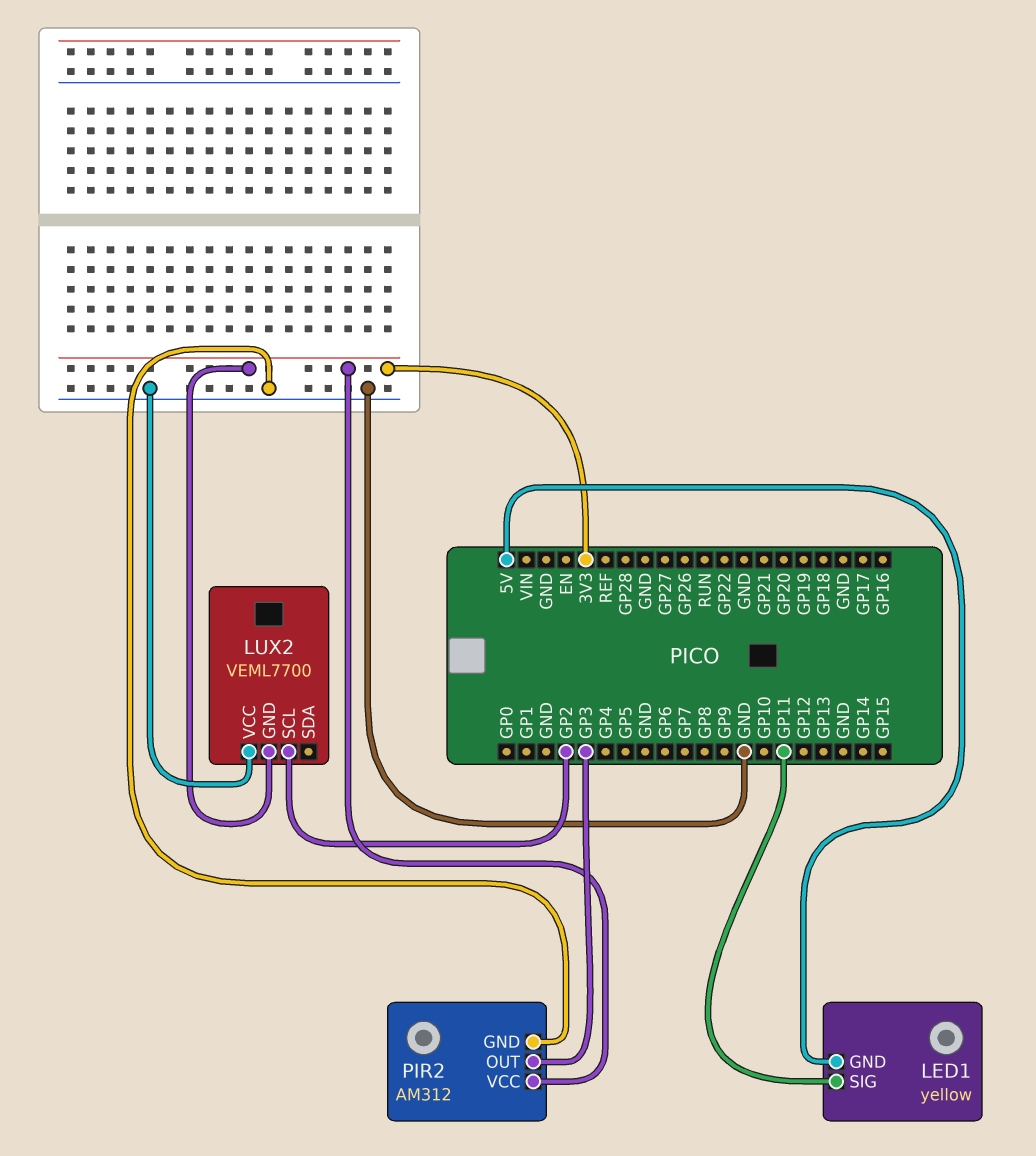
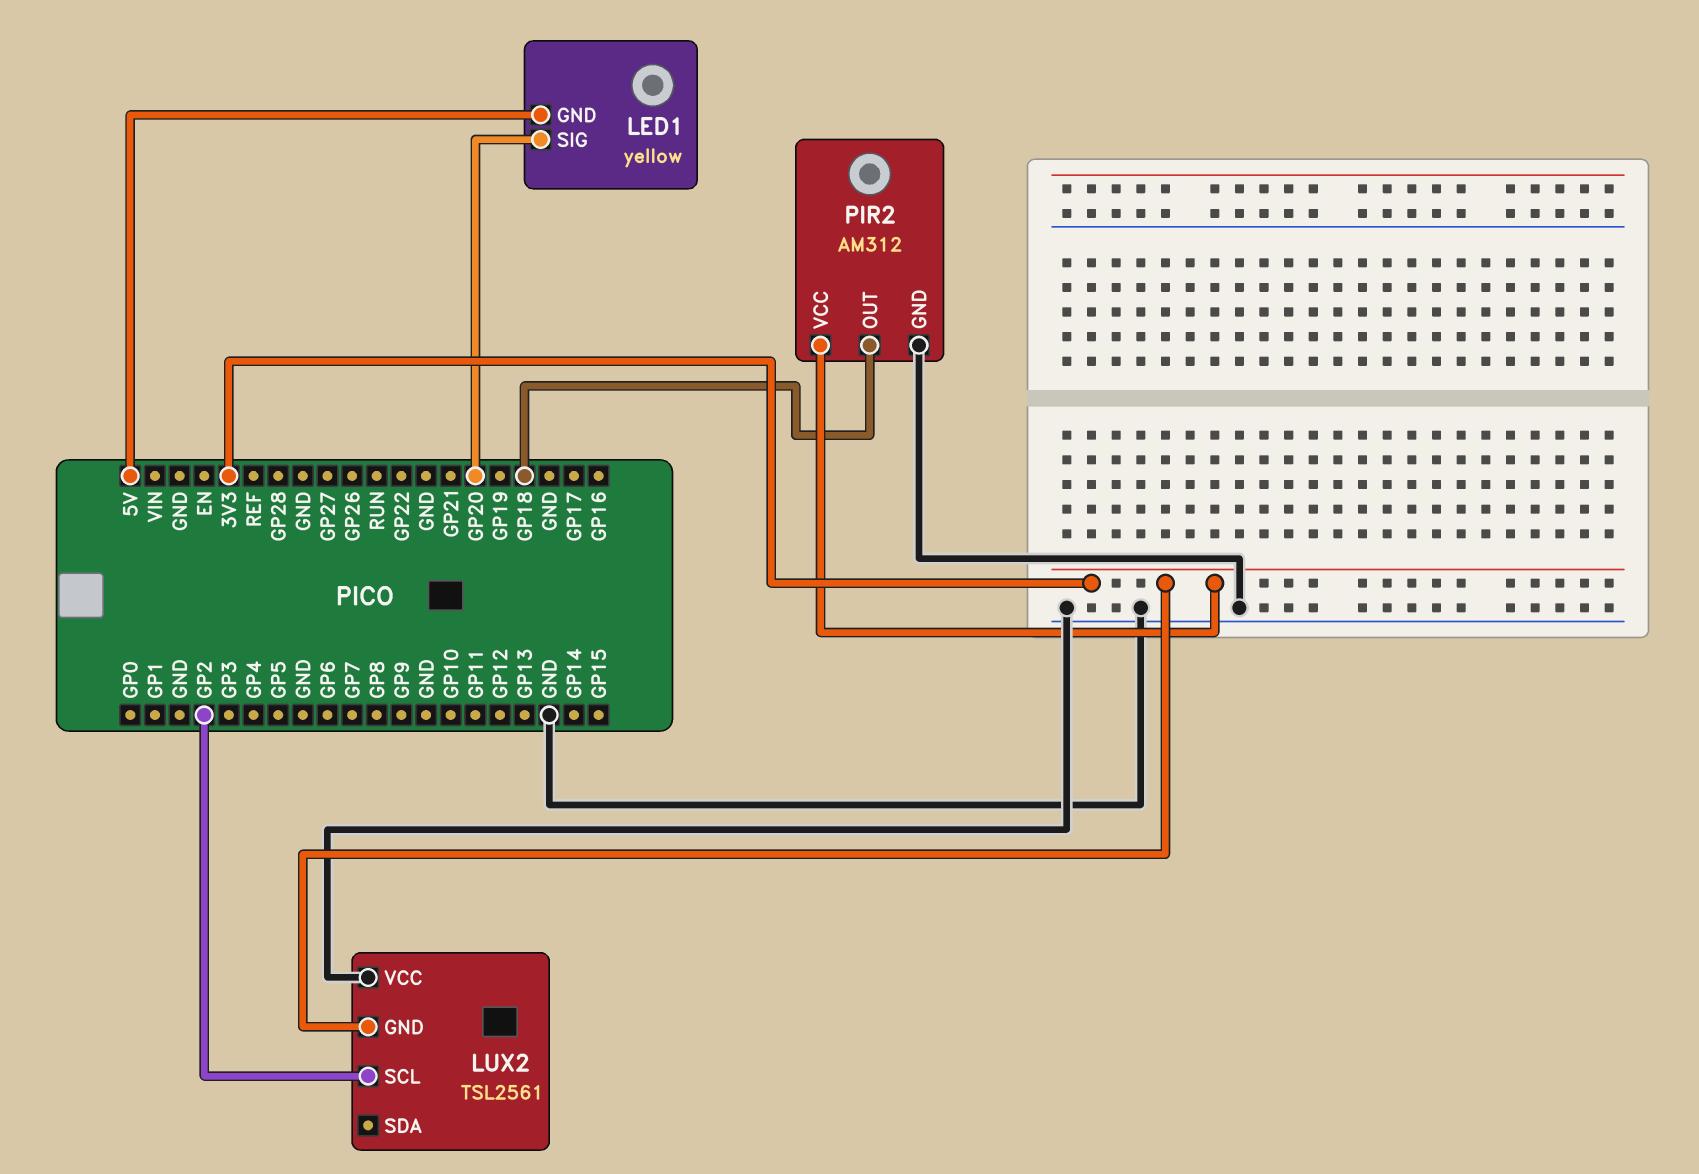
LED1 pin SIG: GP11 -> GP20
LUX2: VEML7700 -> TSL2561
PIR2 pin OUT: GP3 -> GP18

